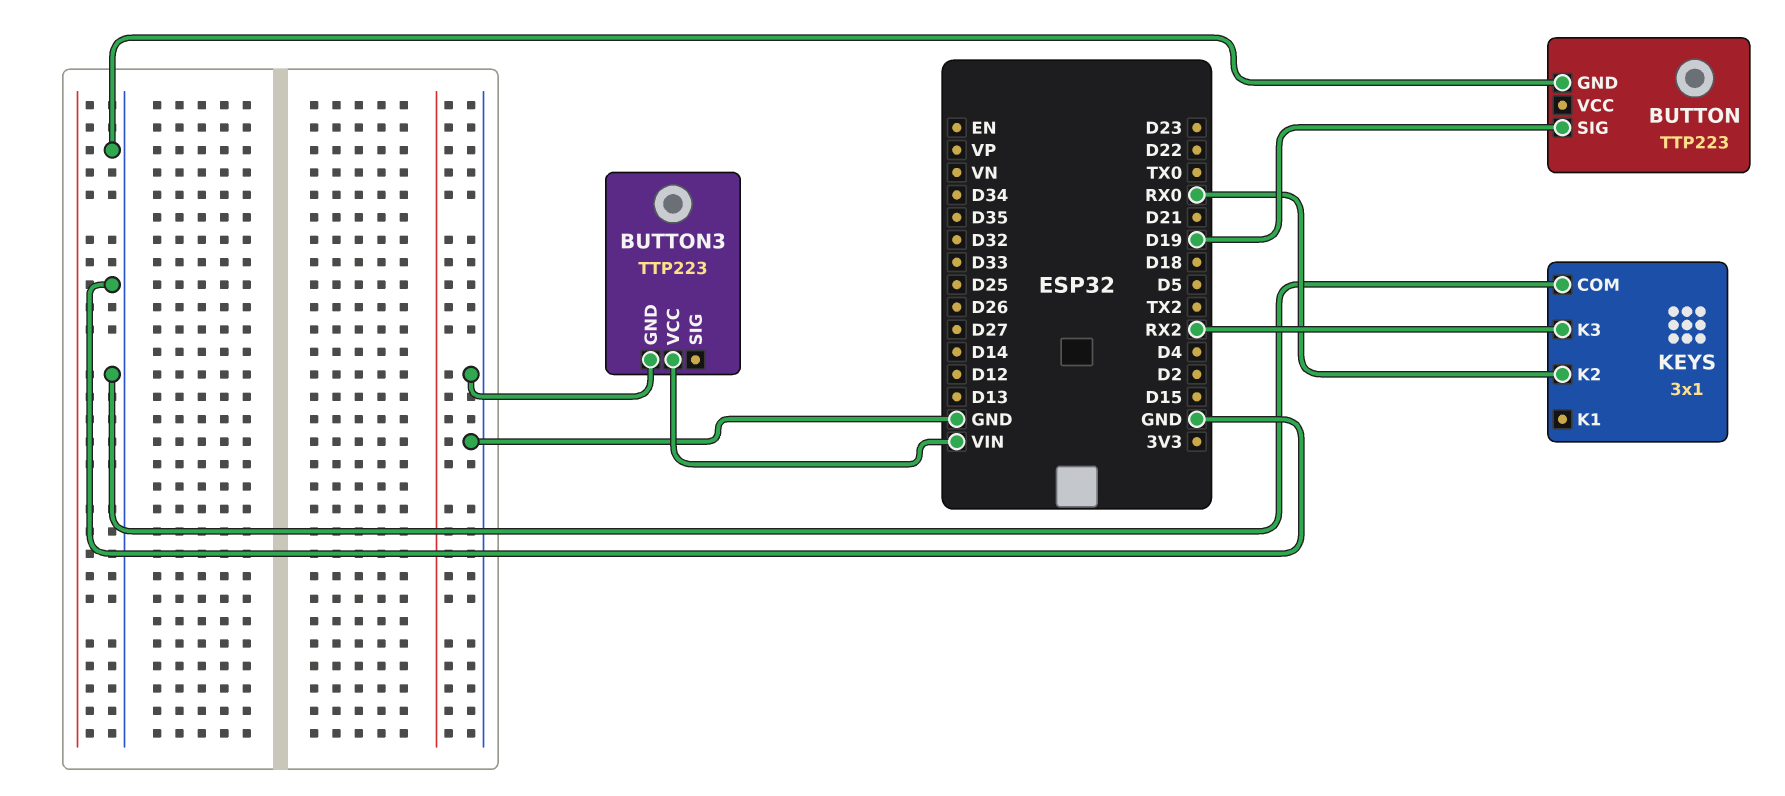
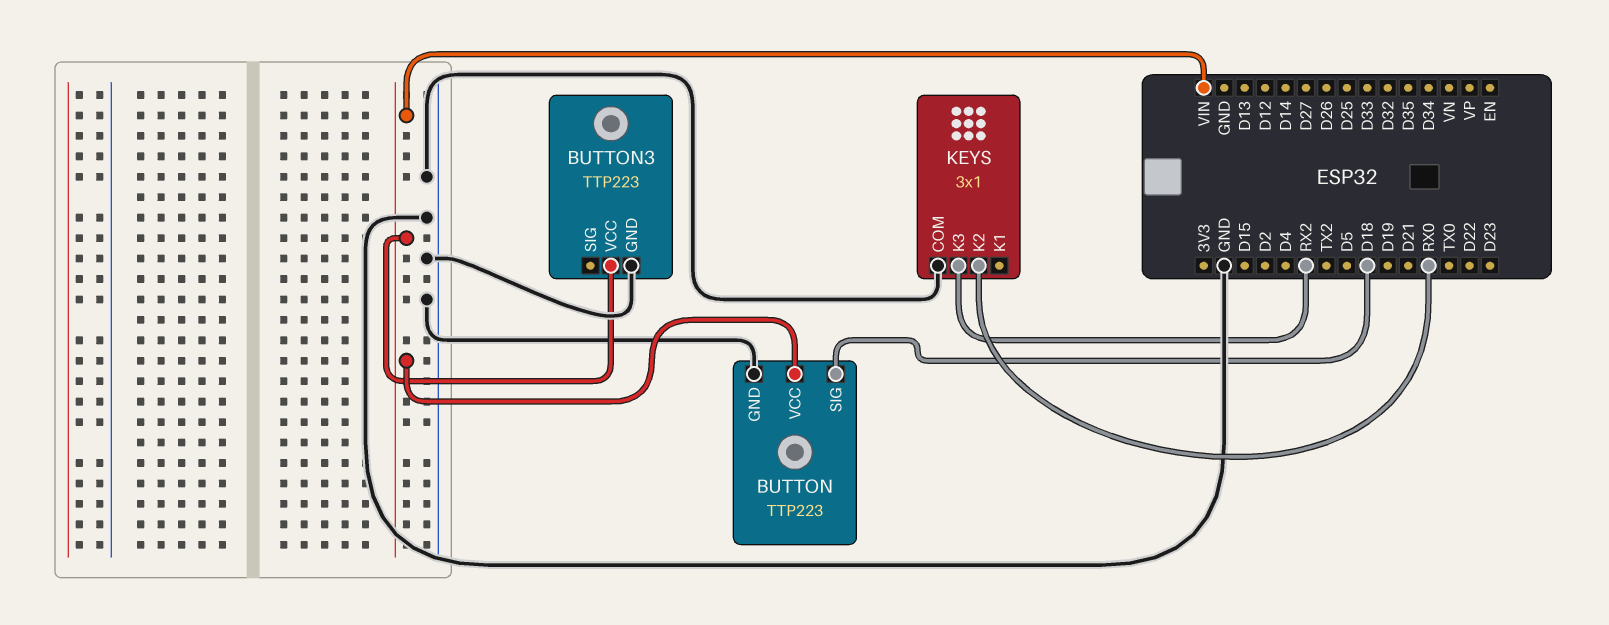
BUTTON pin SIG: D19 -> D18
BUTTON pin VCC: none -> VIN

